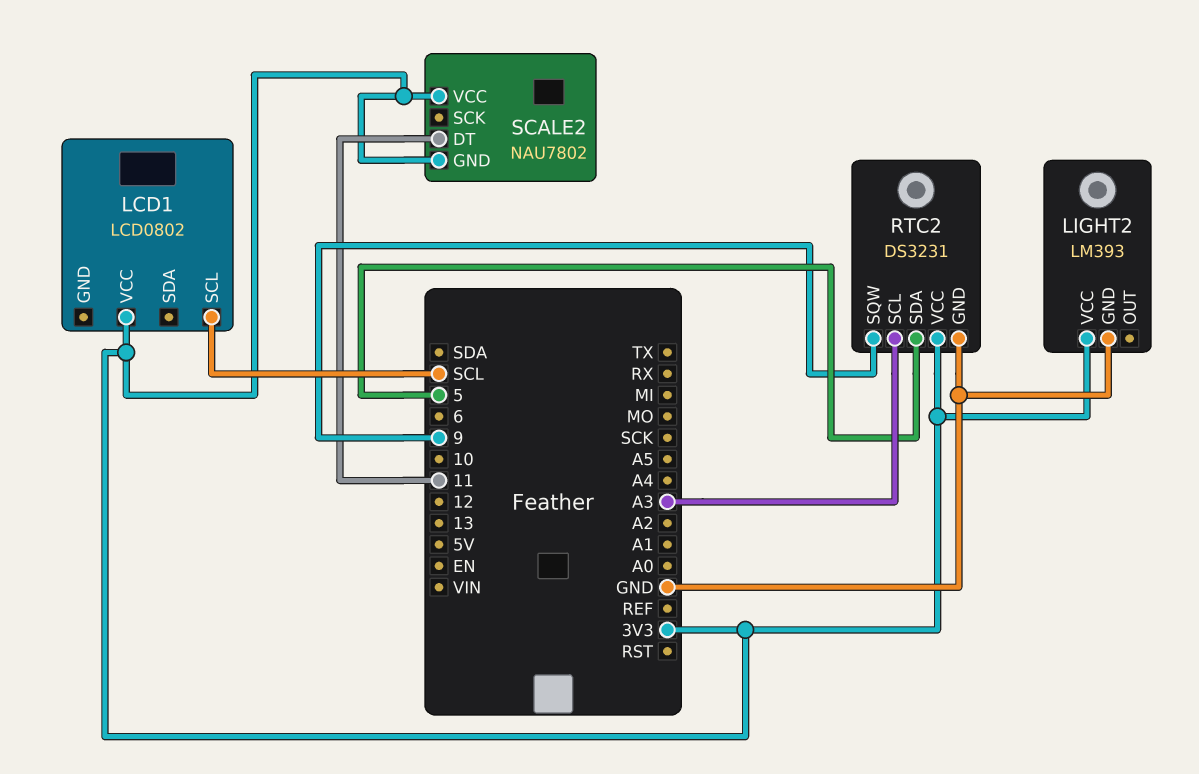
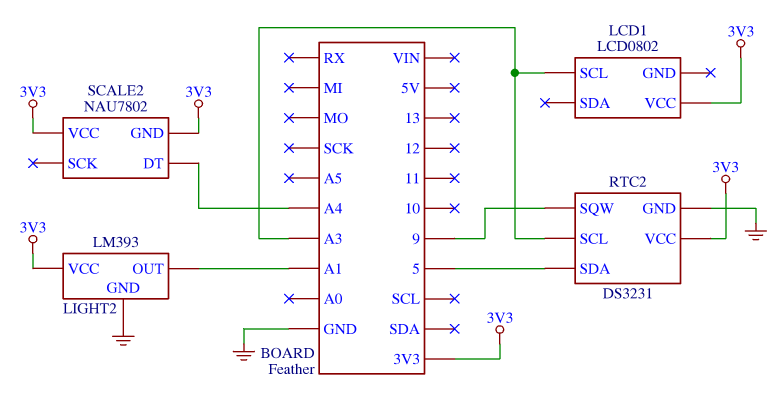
LCD1 pin SCL: SCL -> A3
LIGHT2 pin OUT: none -> A1
SCALE2 pin DT: 11 -> A4

